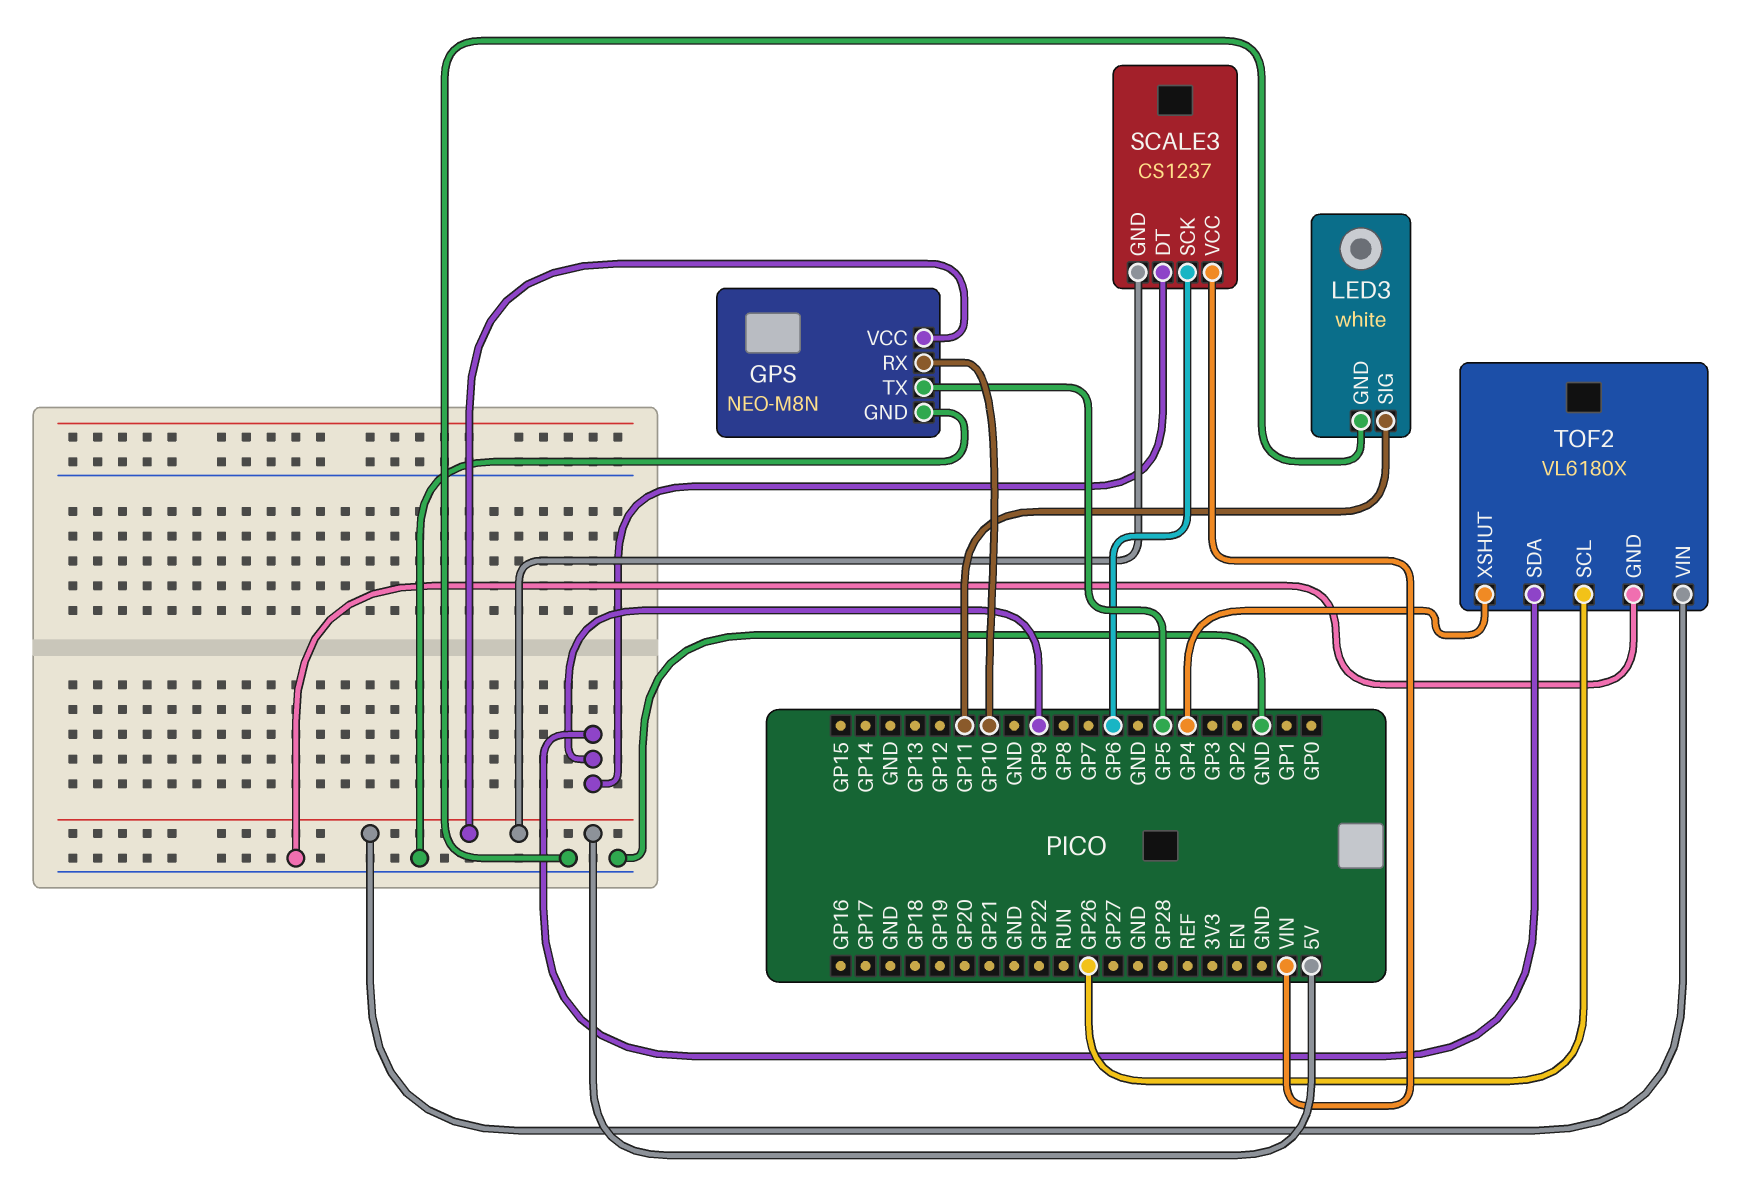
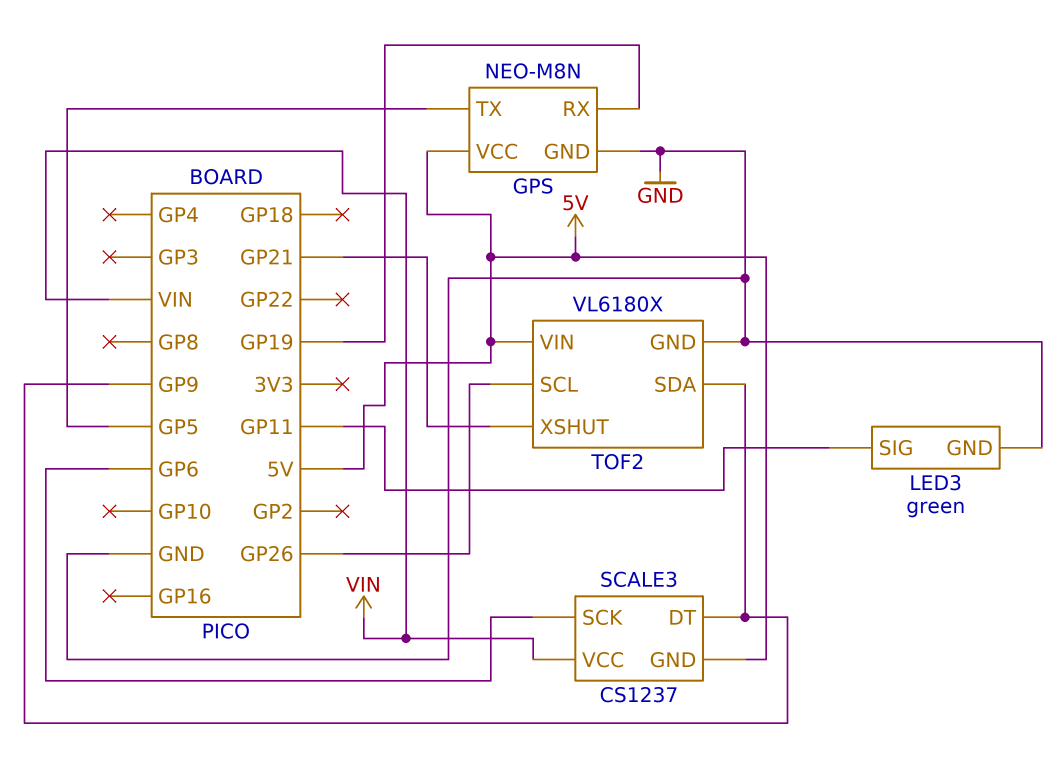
GPS pin RX: GP10 -> GP19
LED3: white -> green
TOF2 pin XSHUT: GP4 -> GP21

